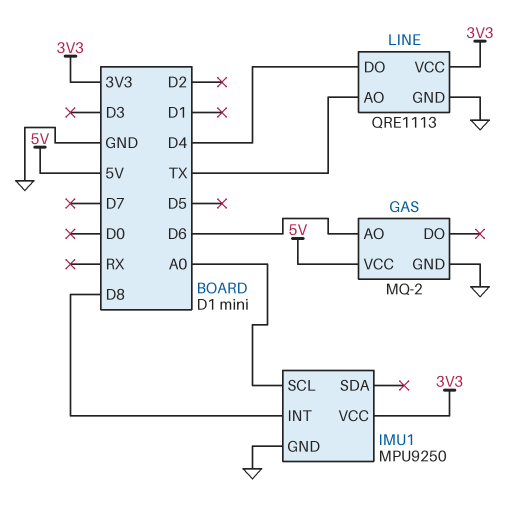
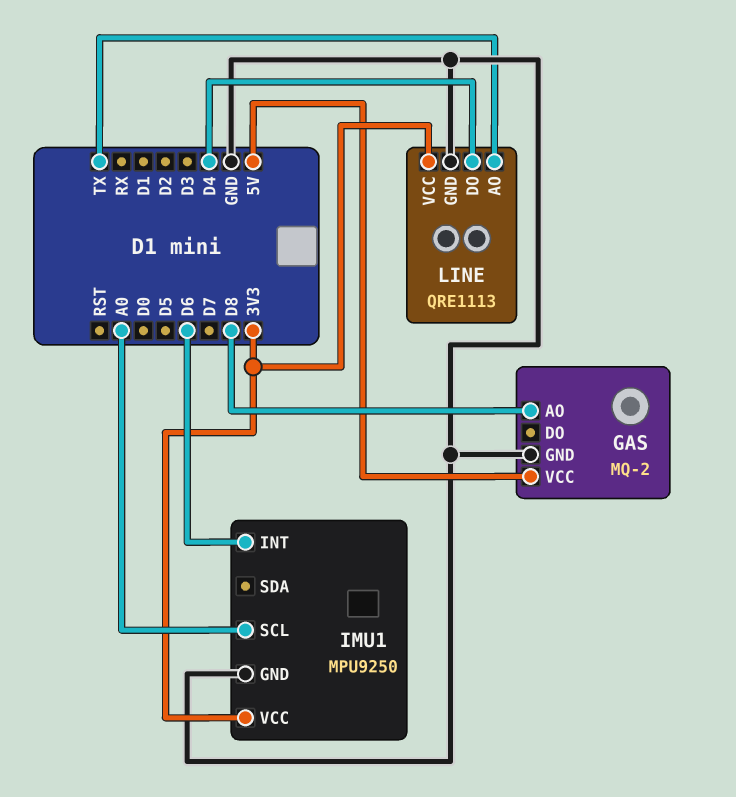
GAS pin AO: D6 -> D8
IMU1 pin INT: D8 -> D6

